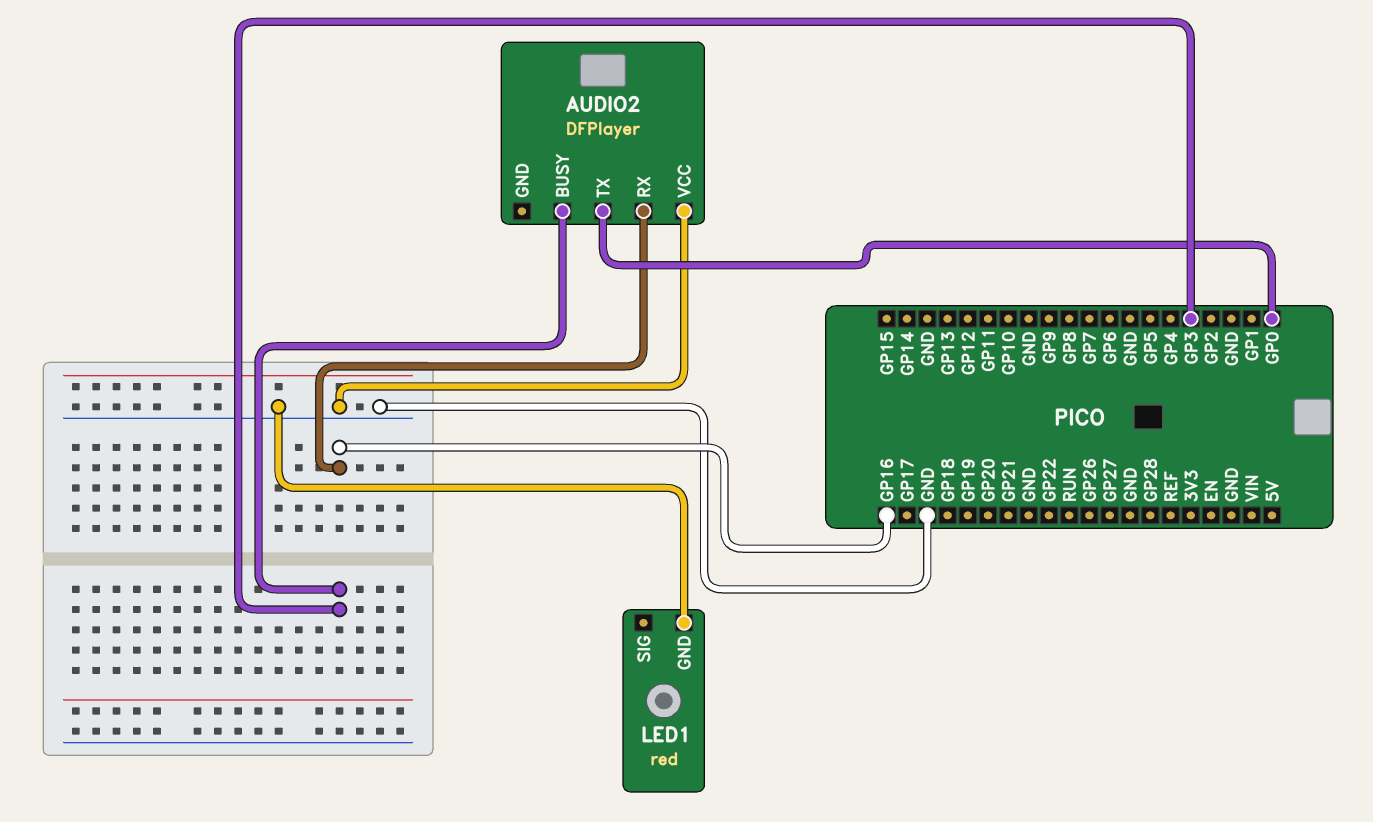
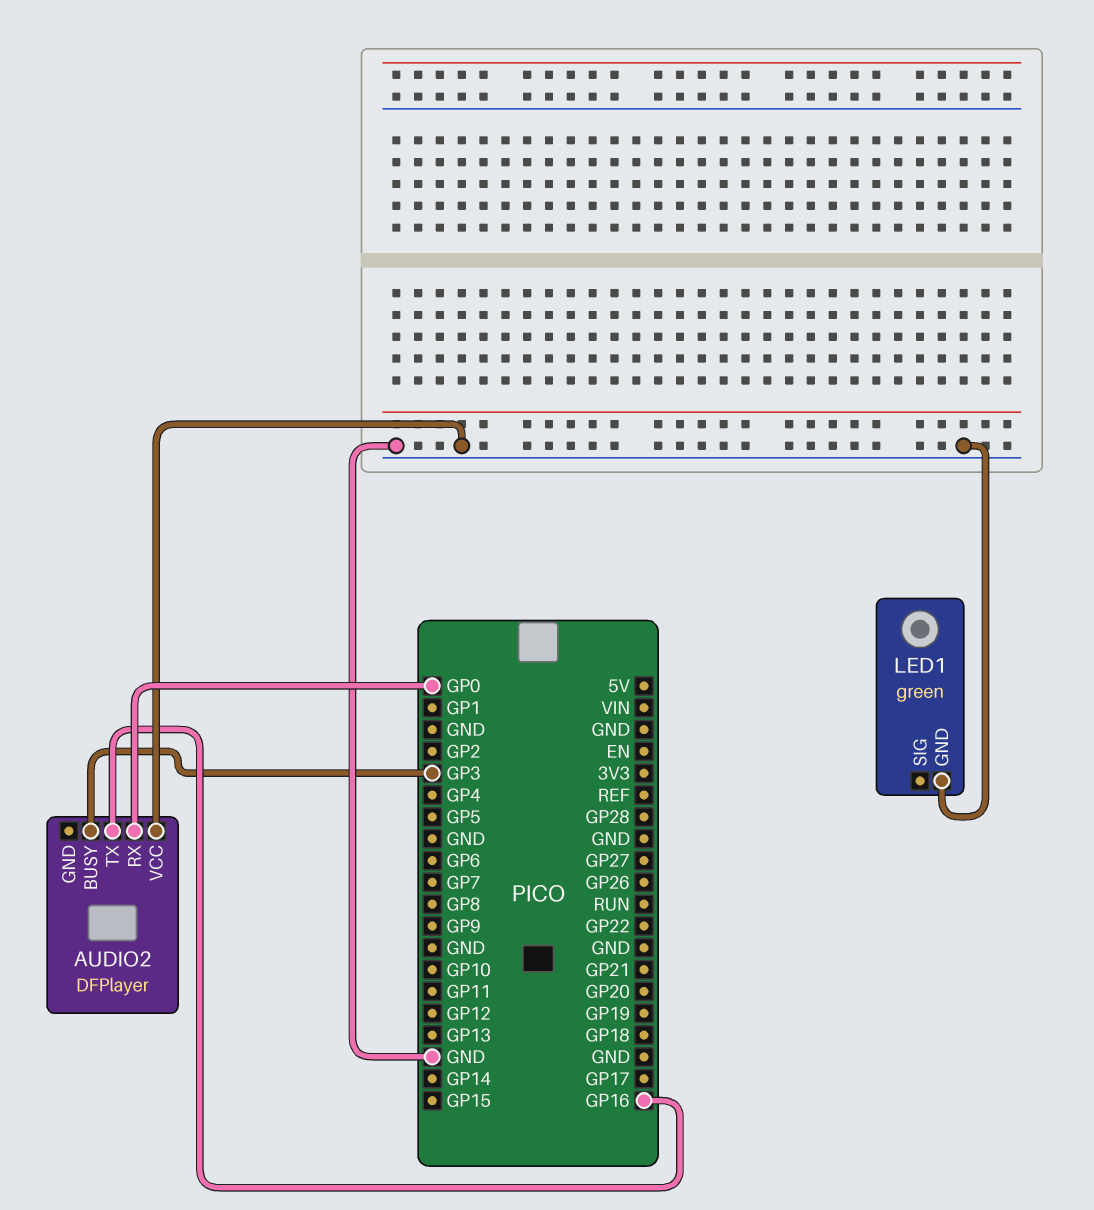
AUDIO2 pin RX: GP16 -> GP0
AUDIO2 pin TX: GP0 -> GP16
LED1: red -> green

